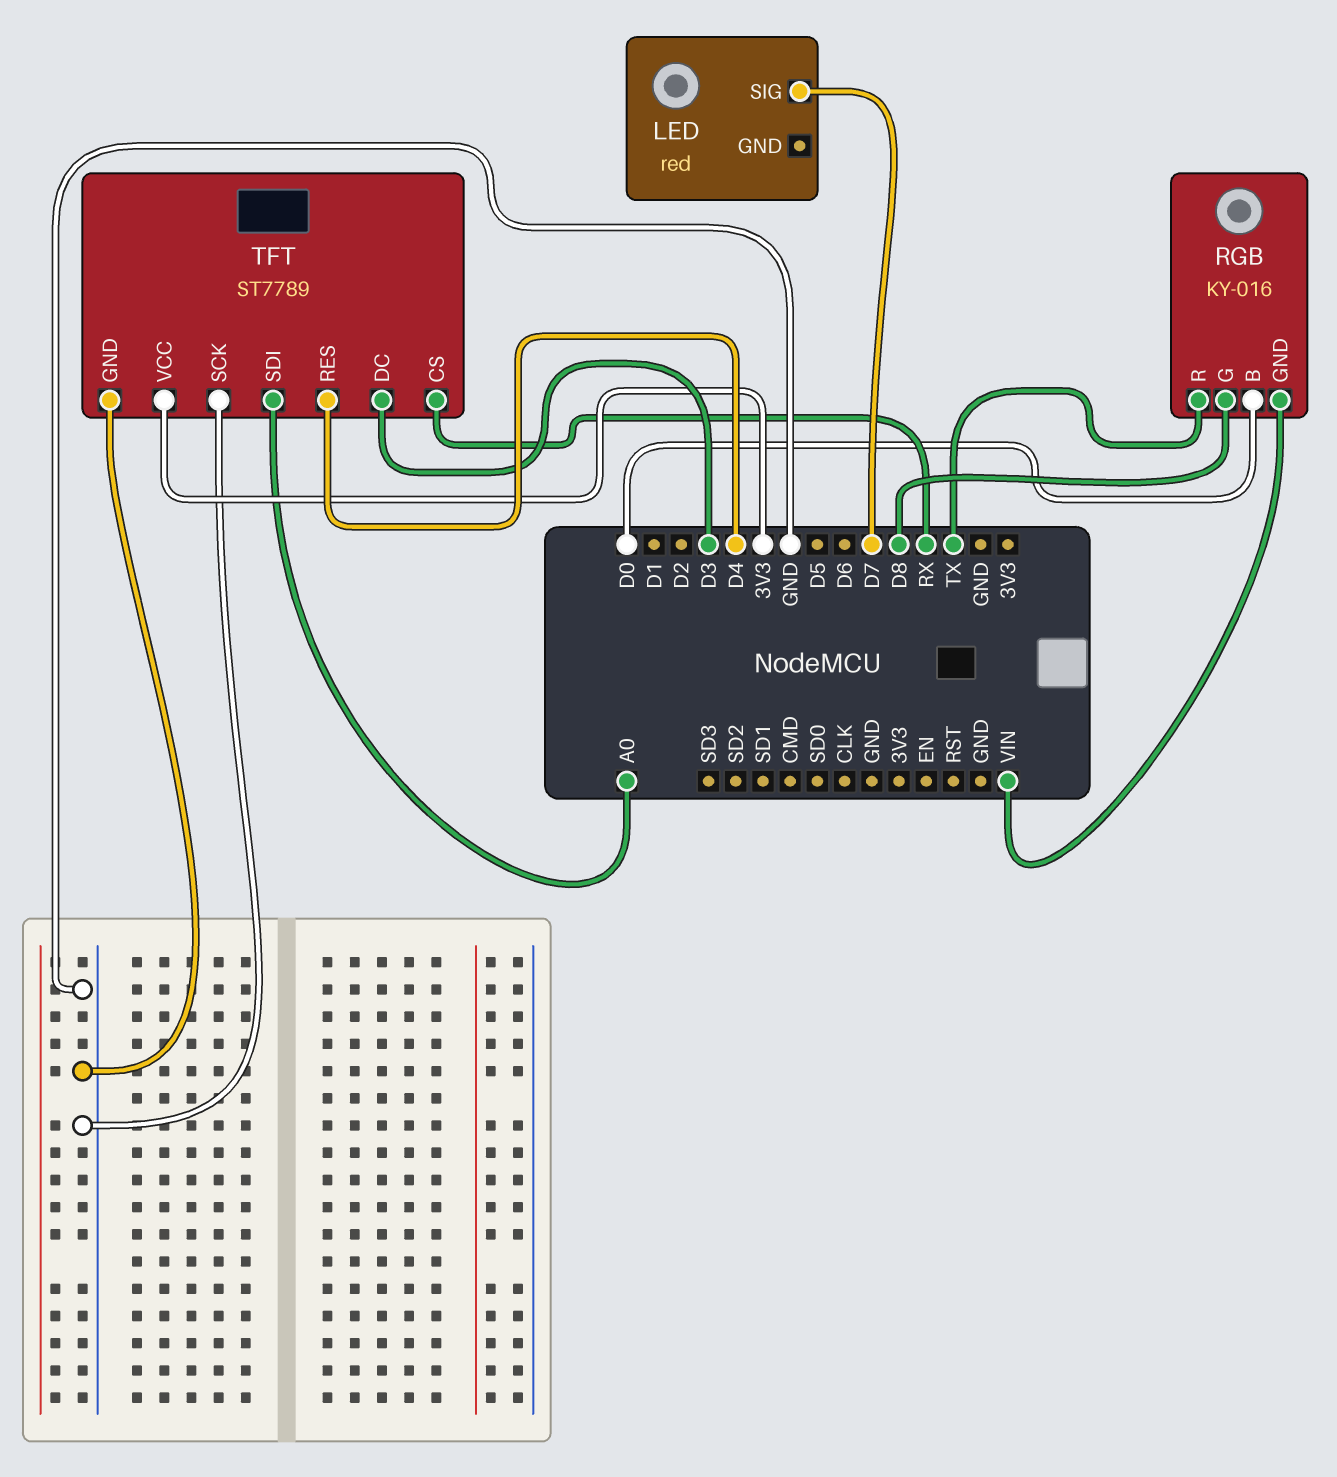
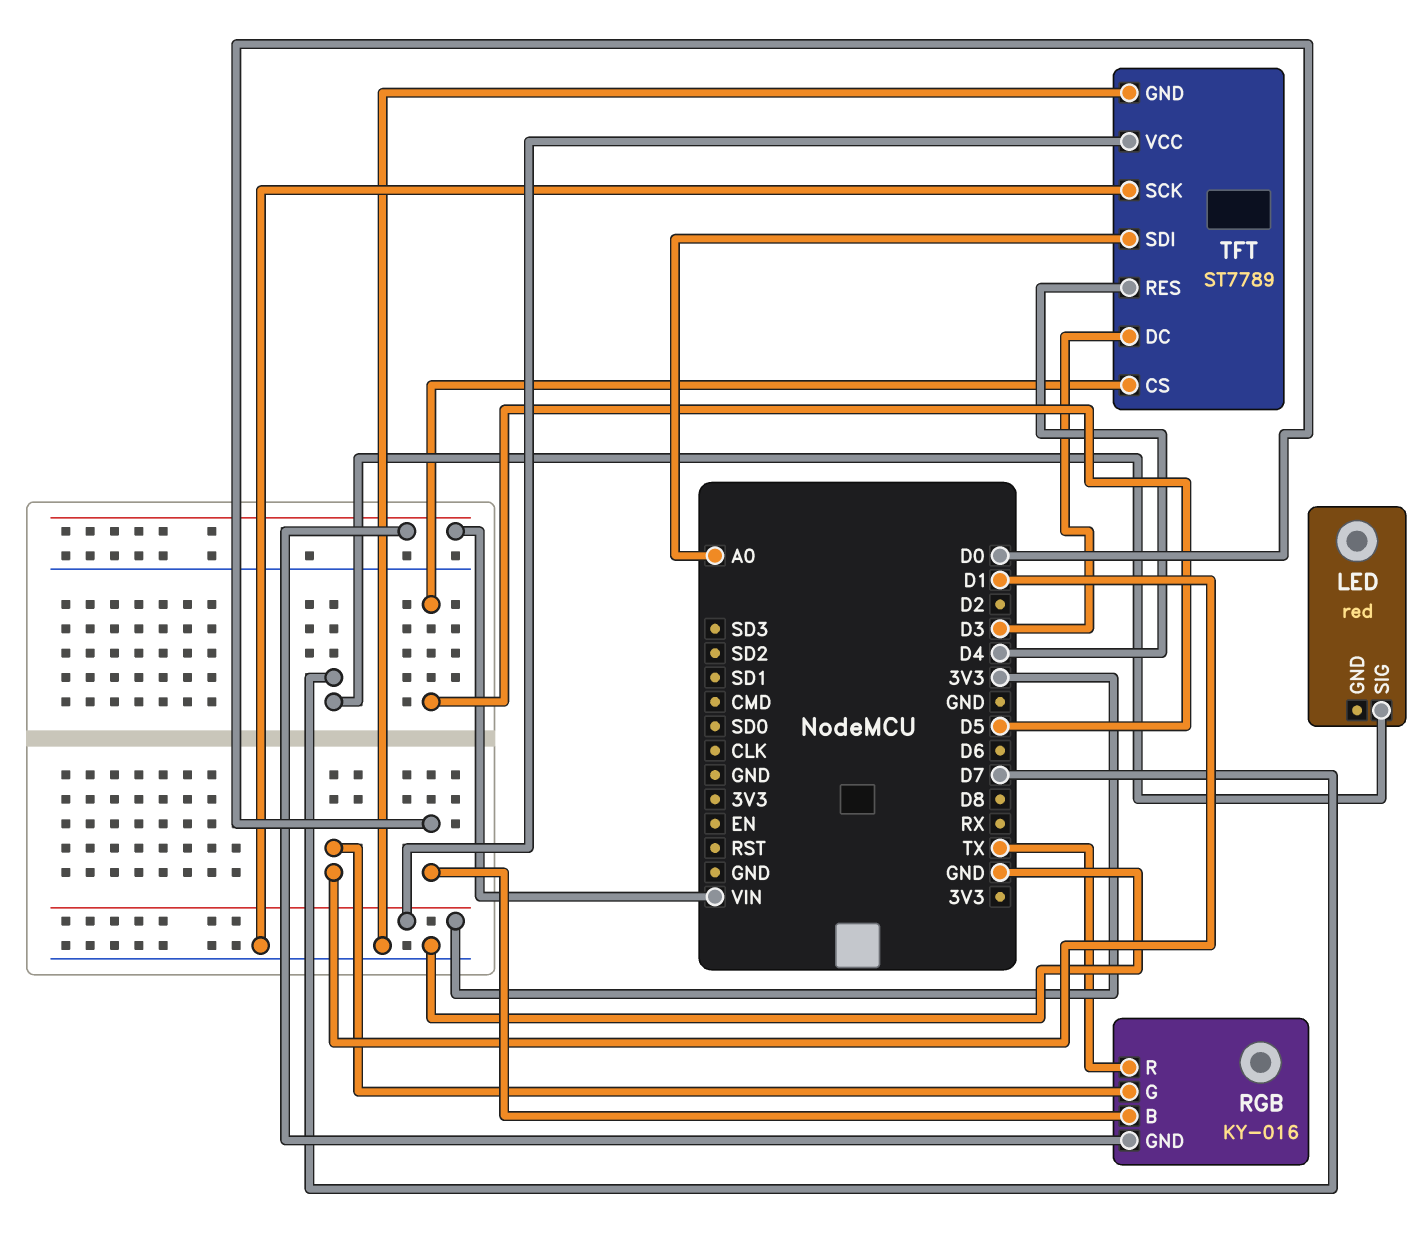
RGB pin G: D8 -> D1
TFT pin CS: RX -> D5

